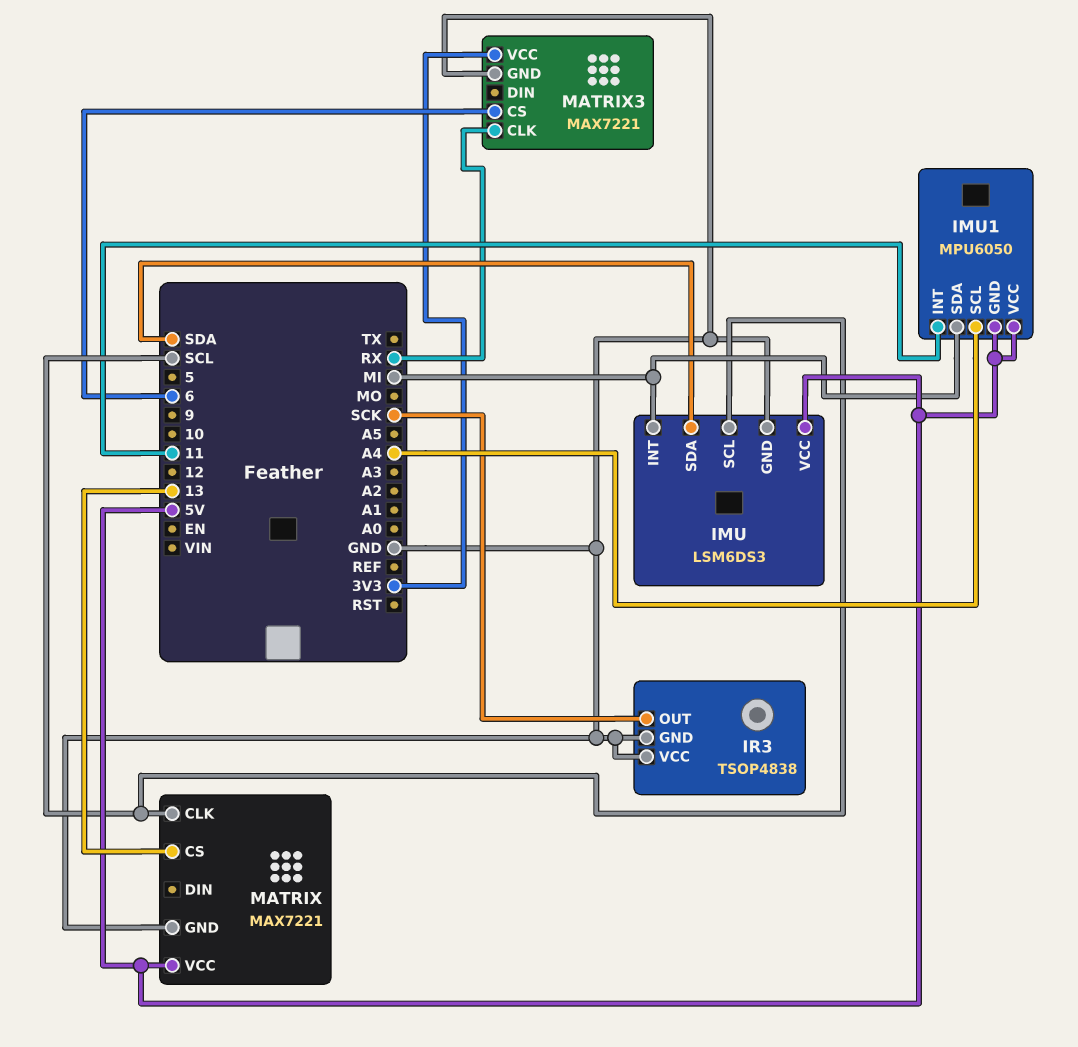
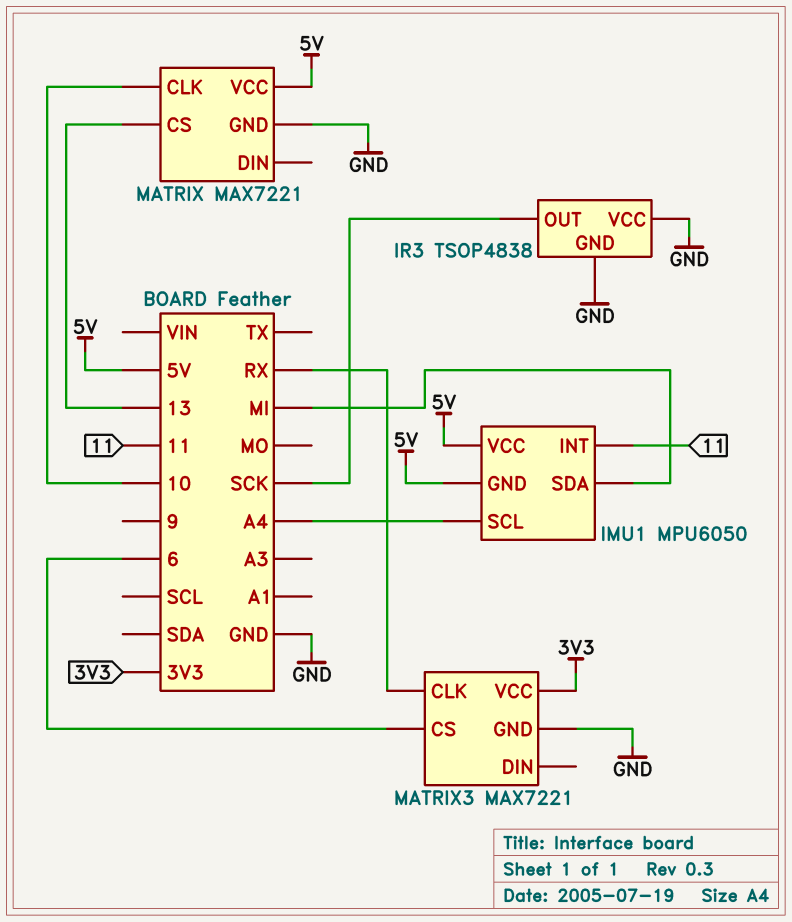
IMU: LSM6DS3 -> none
IMU pin GND: GND -> none
IMU pin INT: MI -> none
IMU pin SCL: SCL -> none
IMU pin SDA: SDA -> none
IMU pin VCC: 5V -> none
MATRIX pin CLK: SCL -> 10

